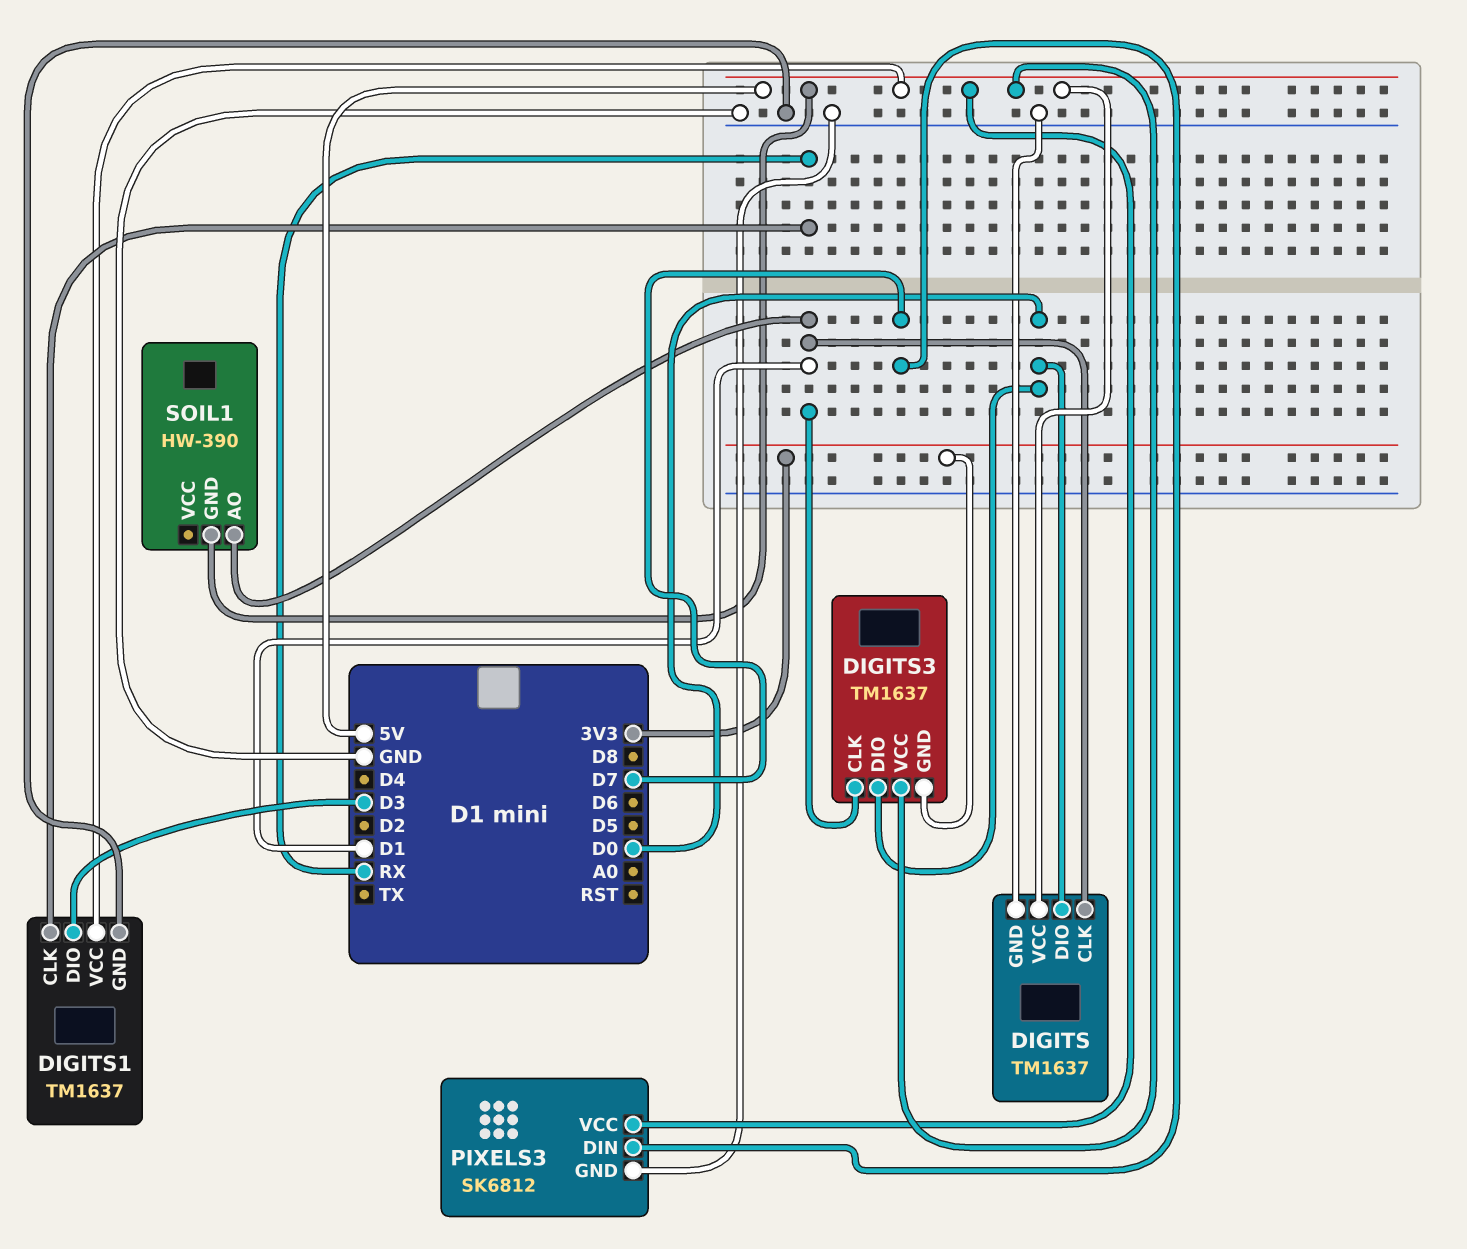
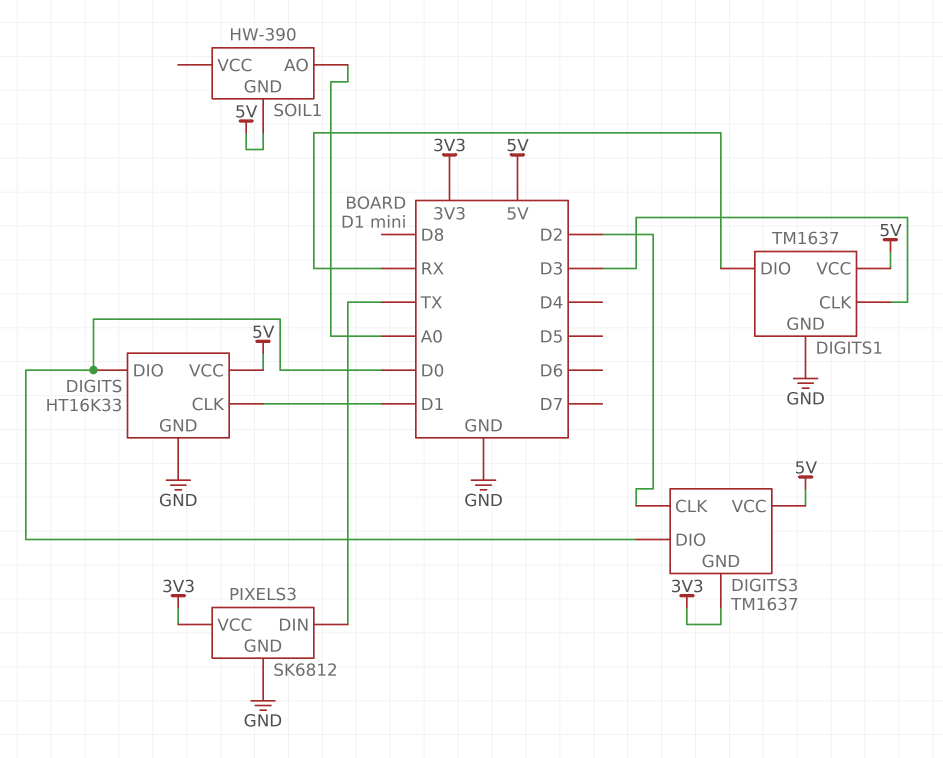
DIGITS: TM1637 -> HT16K33
DIGITS1 pin CLK: RX -> D3
DIGITS1 pin DIO: D3 -> RX
DIGITS3 pin CLK: D1 -> D2
PIXELS3 pin DIN: D7 -> TX
PIXELS3 pin VCC: 5V -> 3V3
SOIL1 pin AO: D1 -> A0

